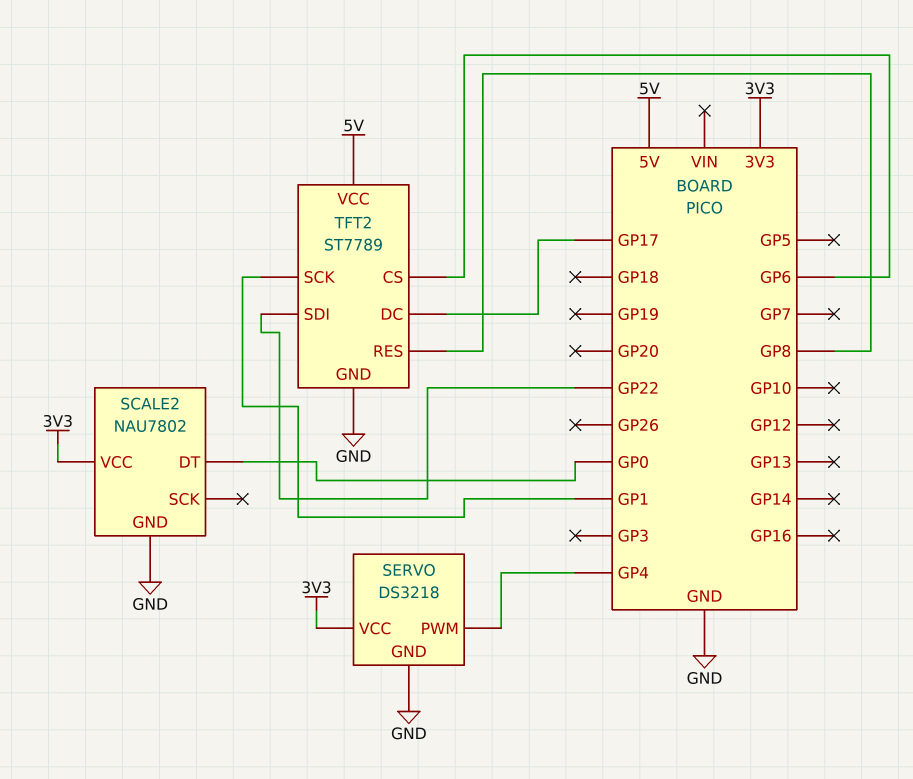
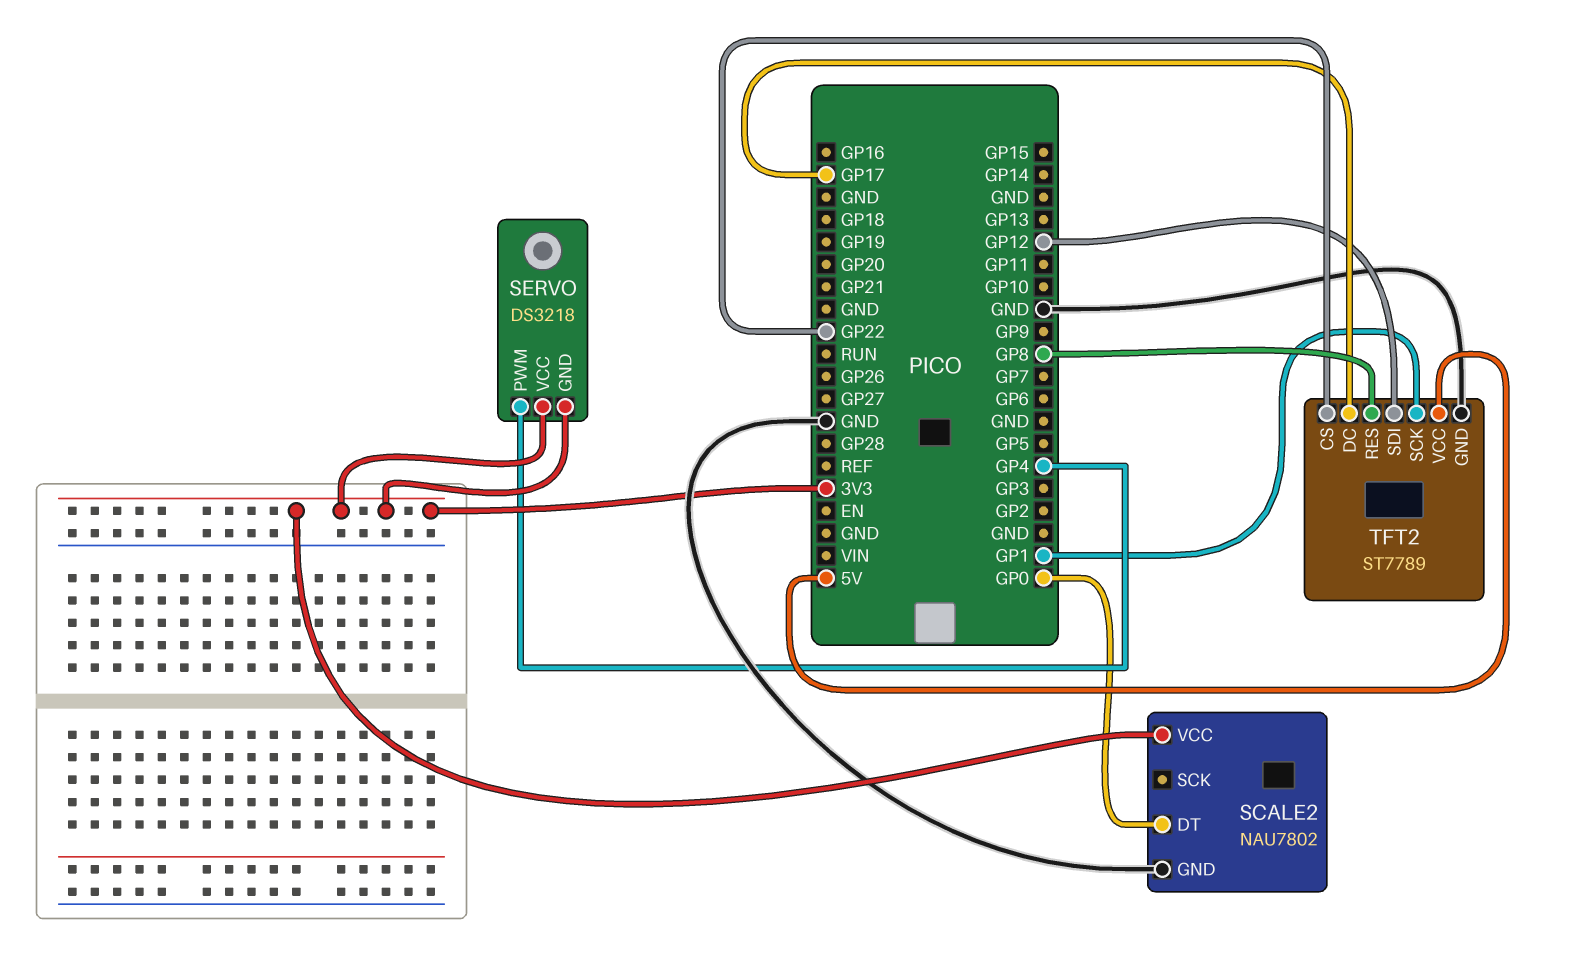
SERVO pin GND: GND -> 3V3
TFT2 pin CS: GP6 -> GP22
TFT2 pin SDI: GP22 -> GP12

